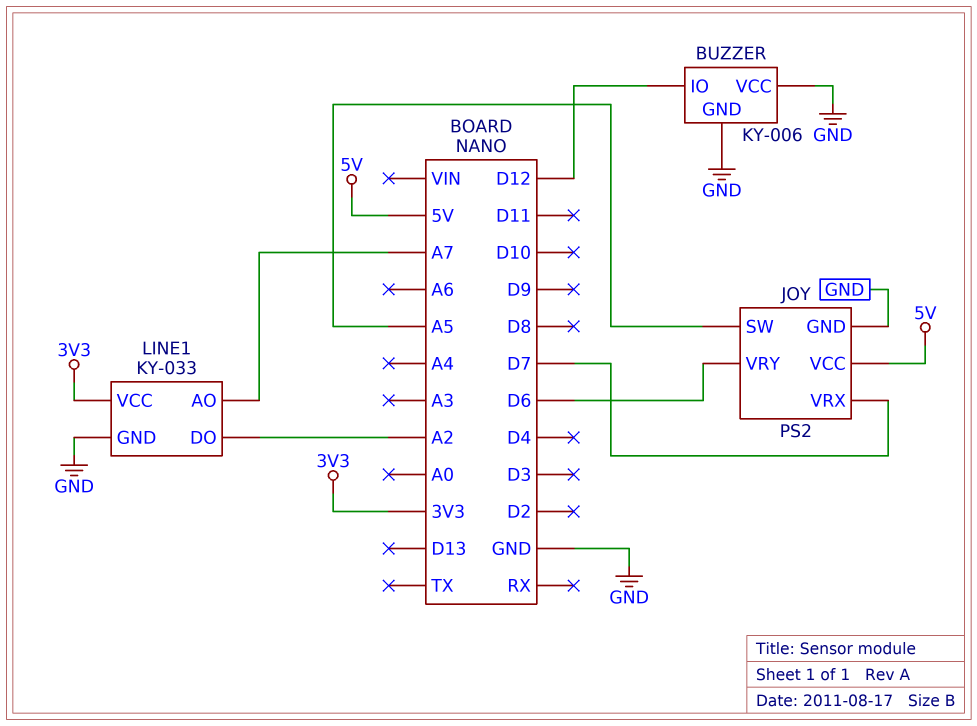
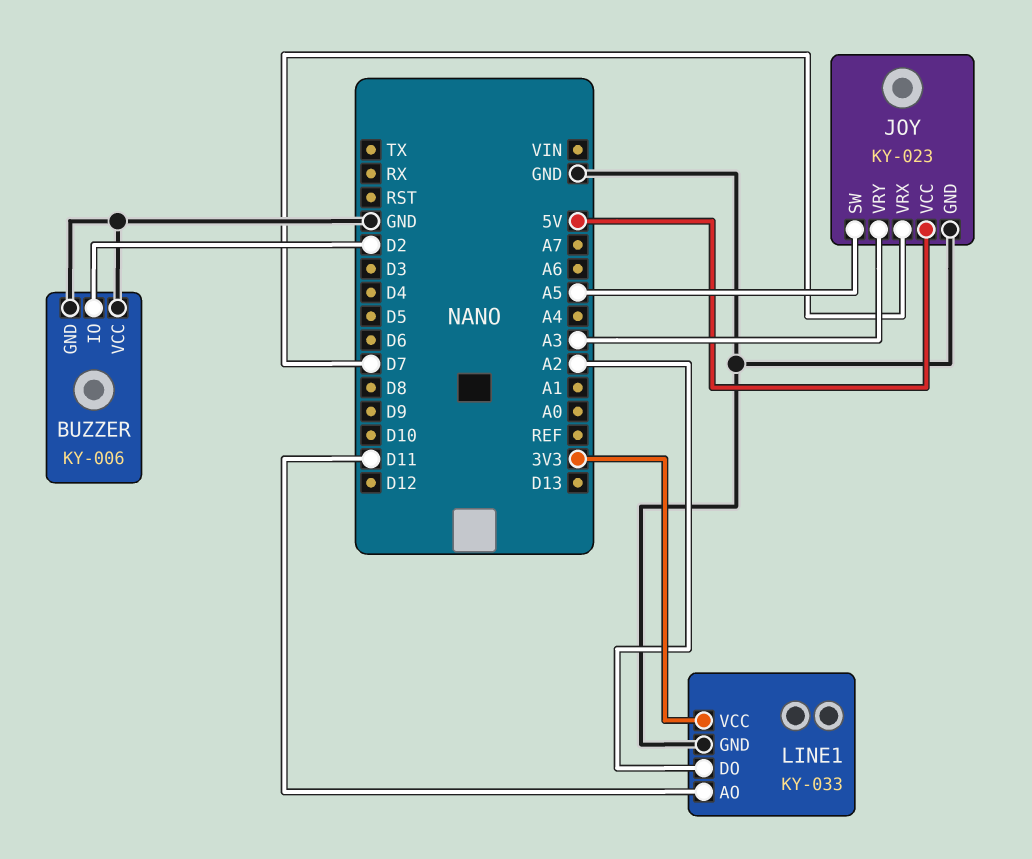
BUZZER pin IO: D12 -> D2
JOY: PS2 -> KY-023
JOY pin VRY: D6 -> A3
LINE1 pin AO: A7 -> D11

